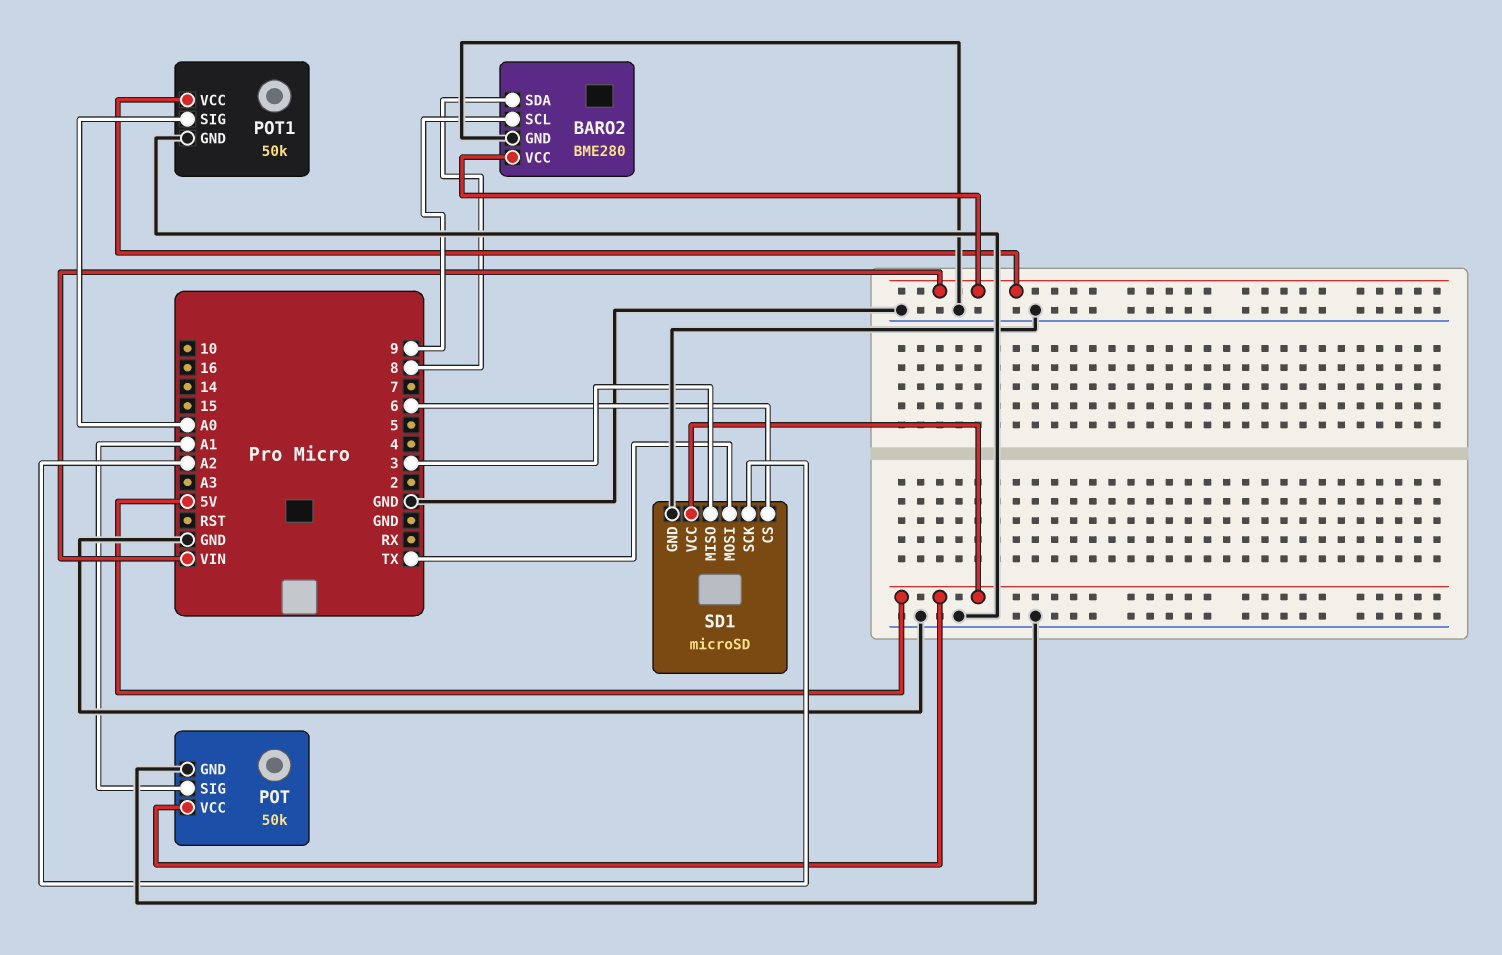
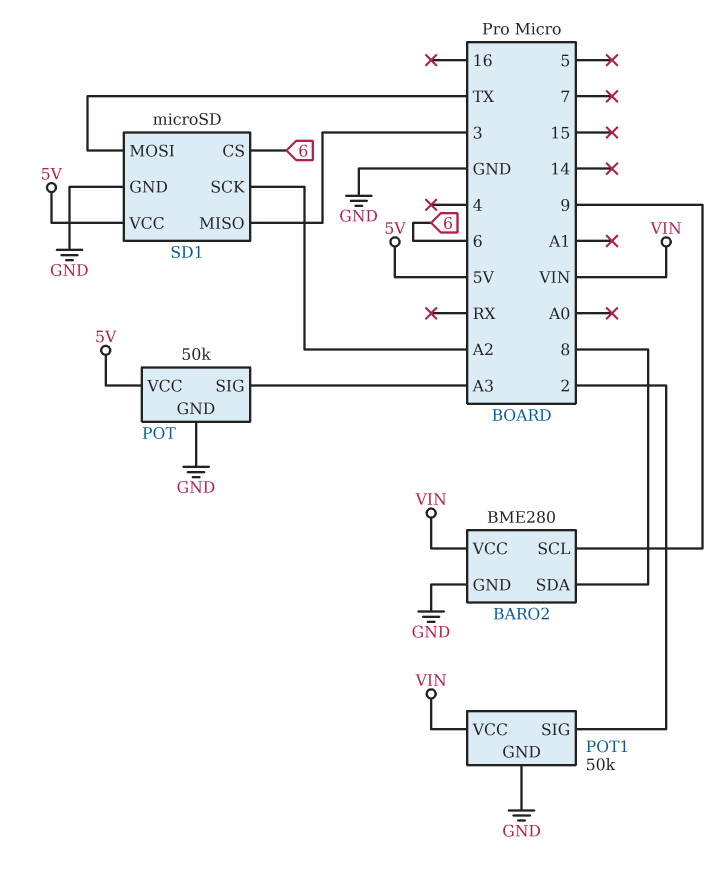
POT pin SIG: A1 -> A3
POT1 pin SIG: A0 -> 2

